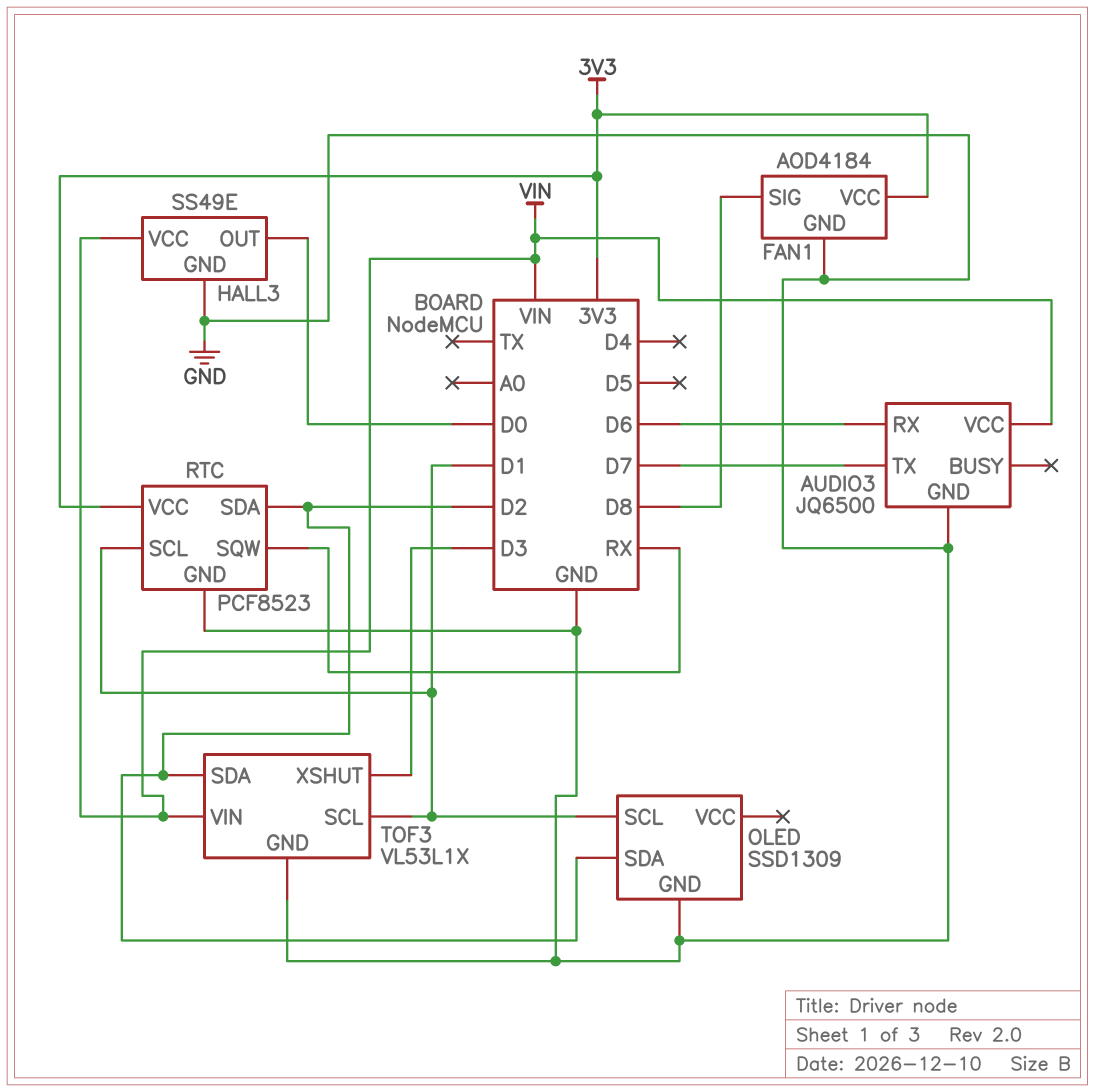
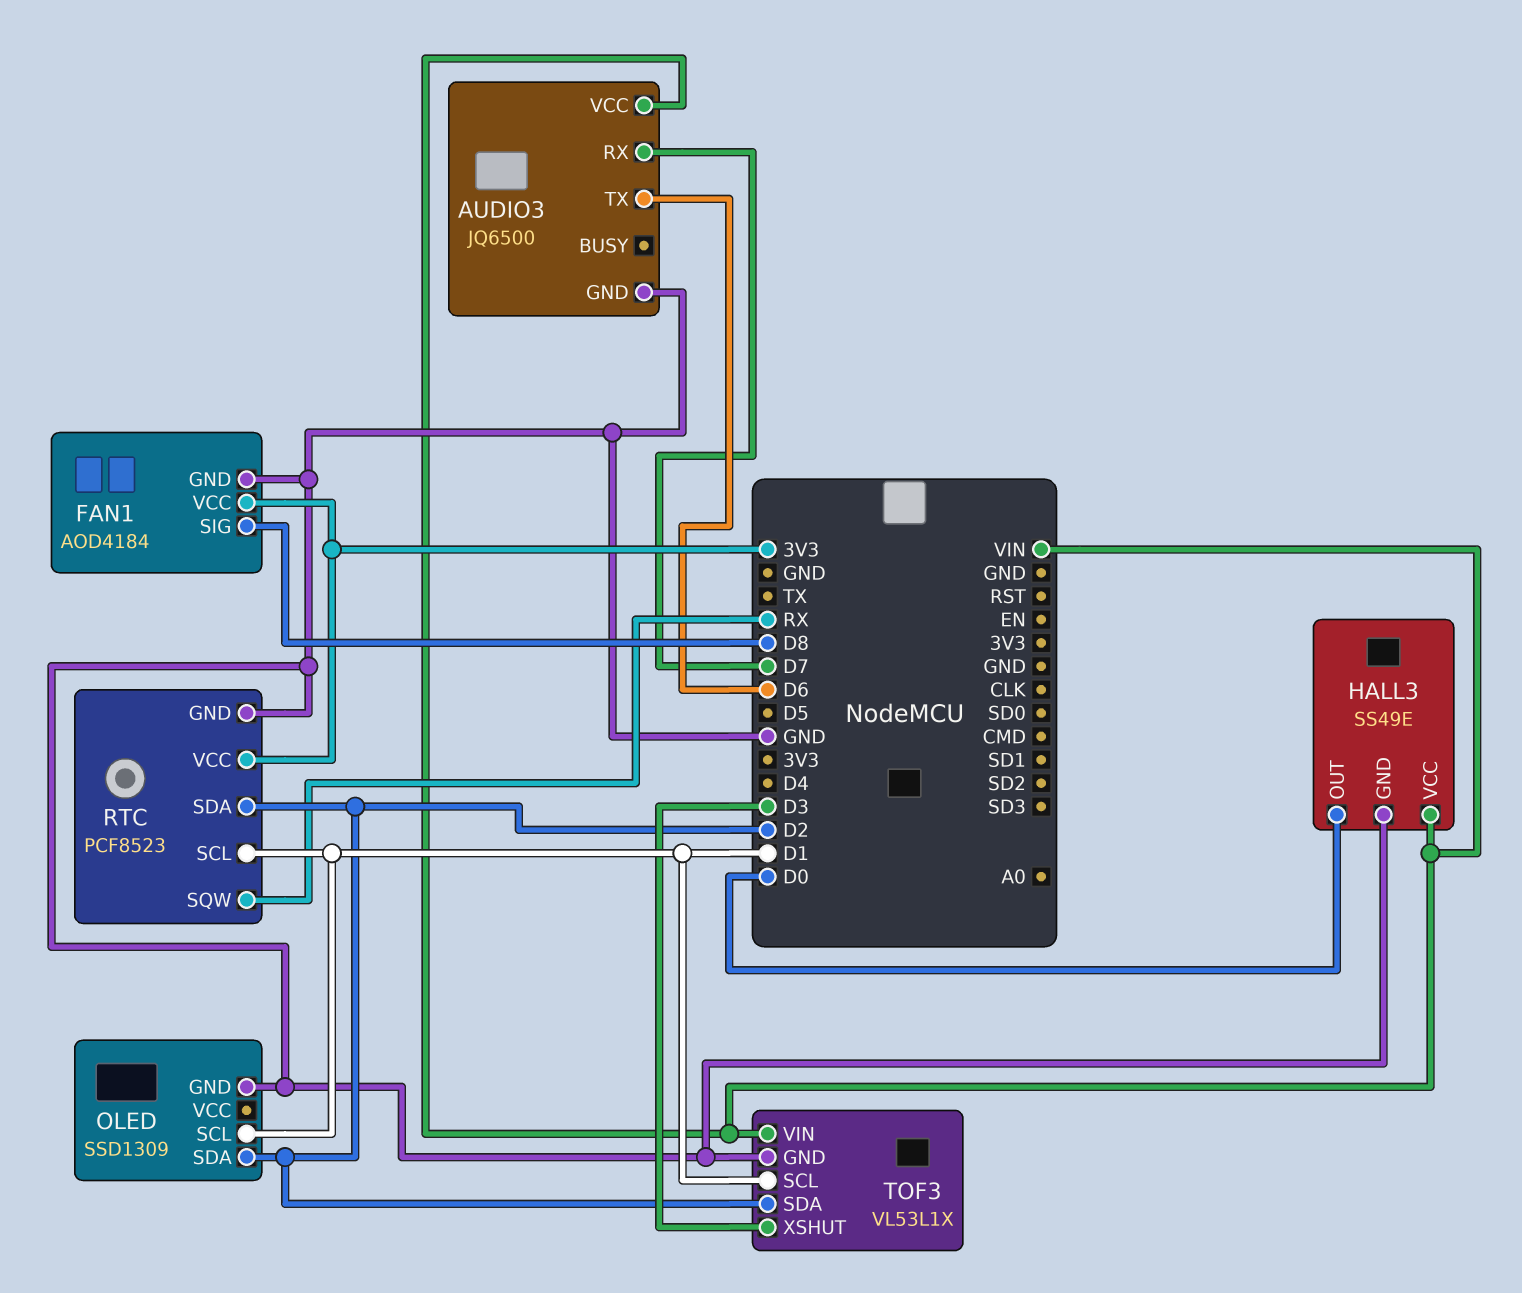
AUDIO3 pin RX: D6 -> D7
AUDIO3 pin TX: D7 -> D6

